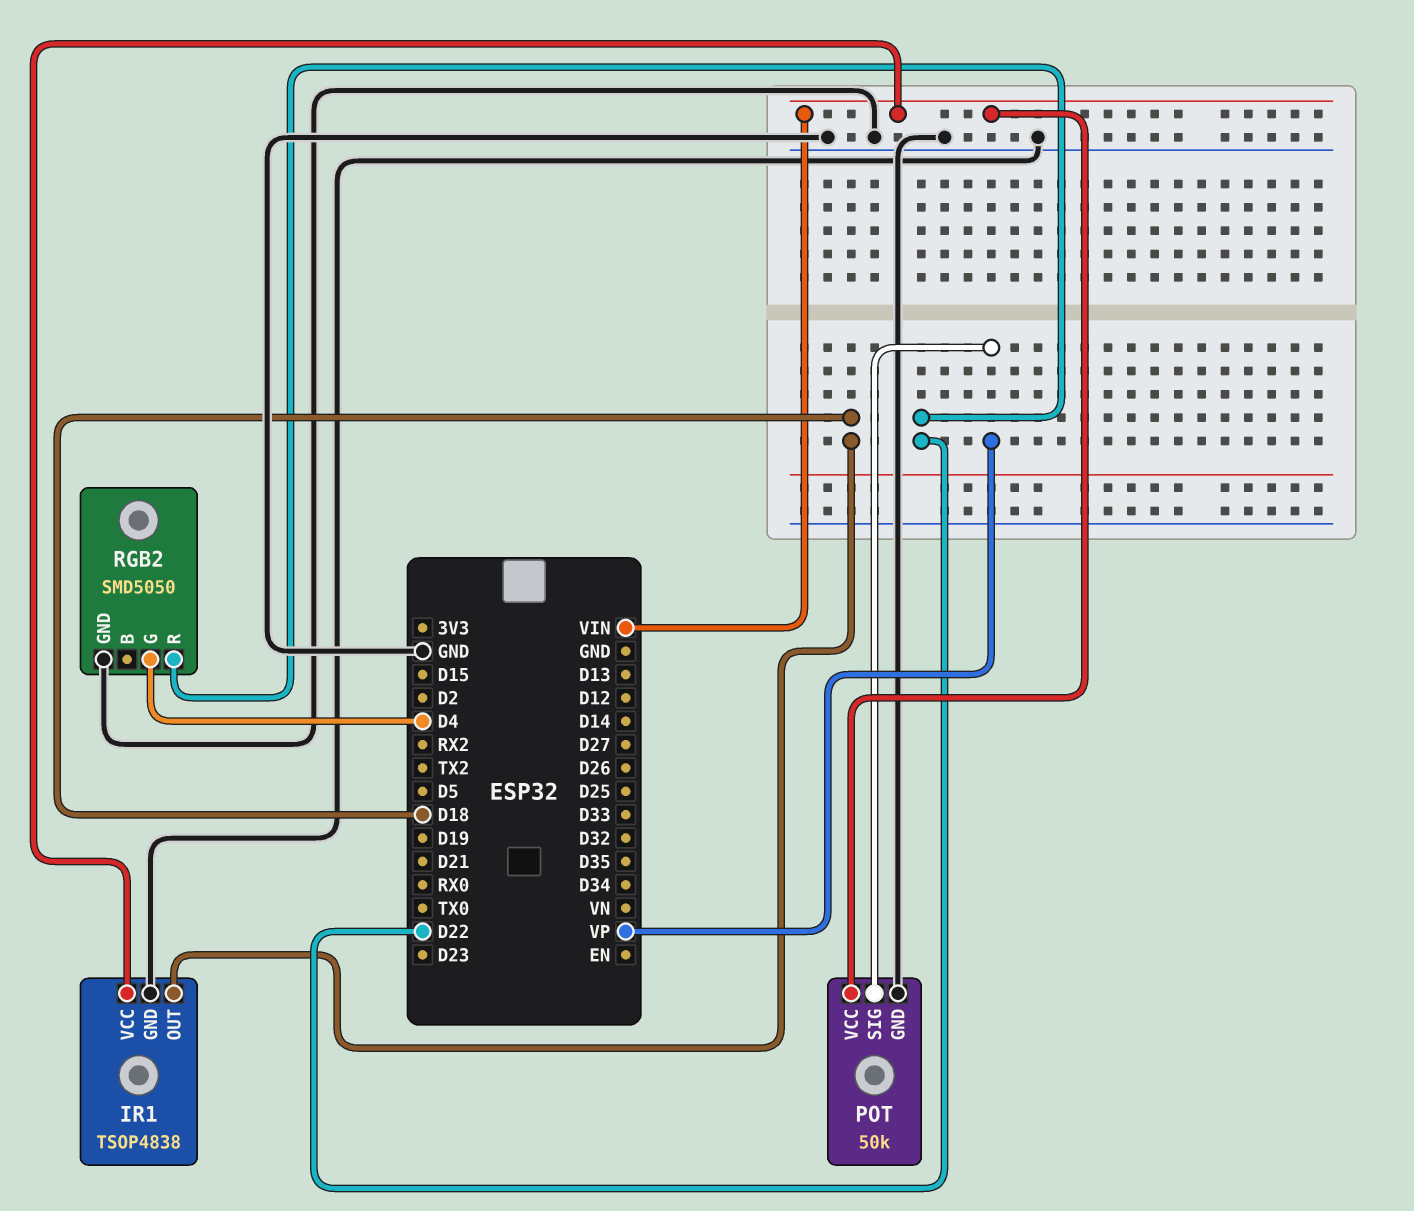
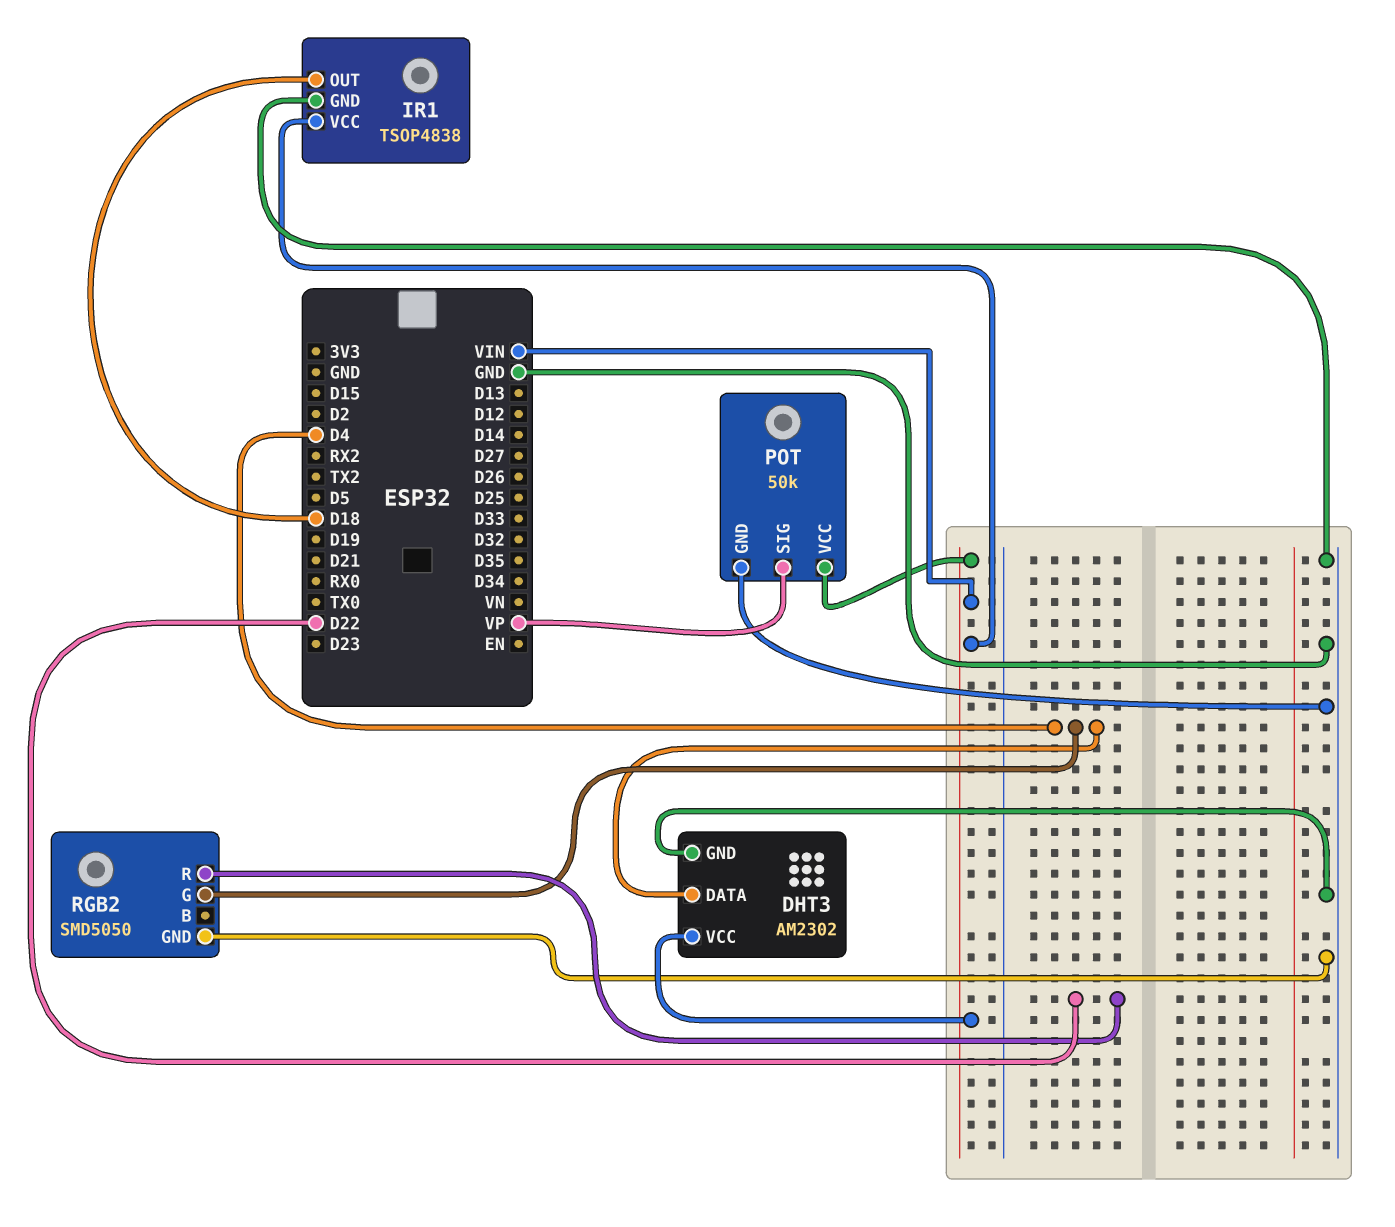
DHT3: none -> AM2302
DHT3 pin DATA: none -> D4
DHT3 pin GND: none -> GND
DHT3 pin VCC: none -> VIN

